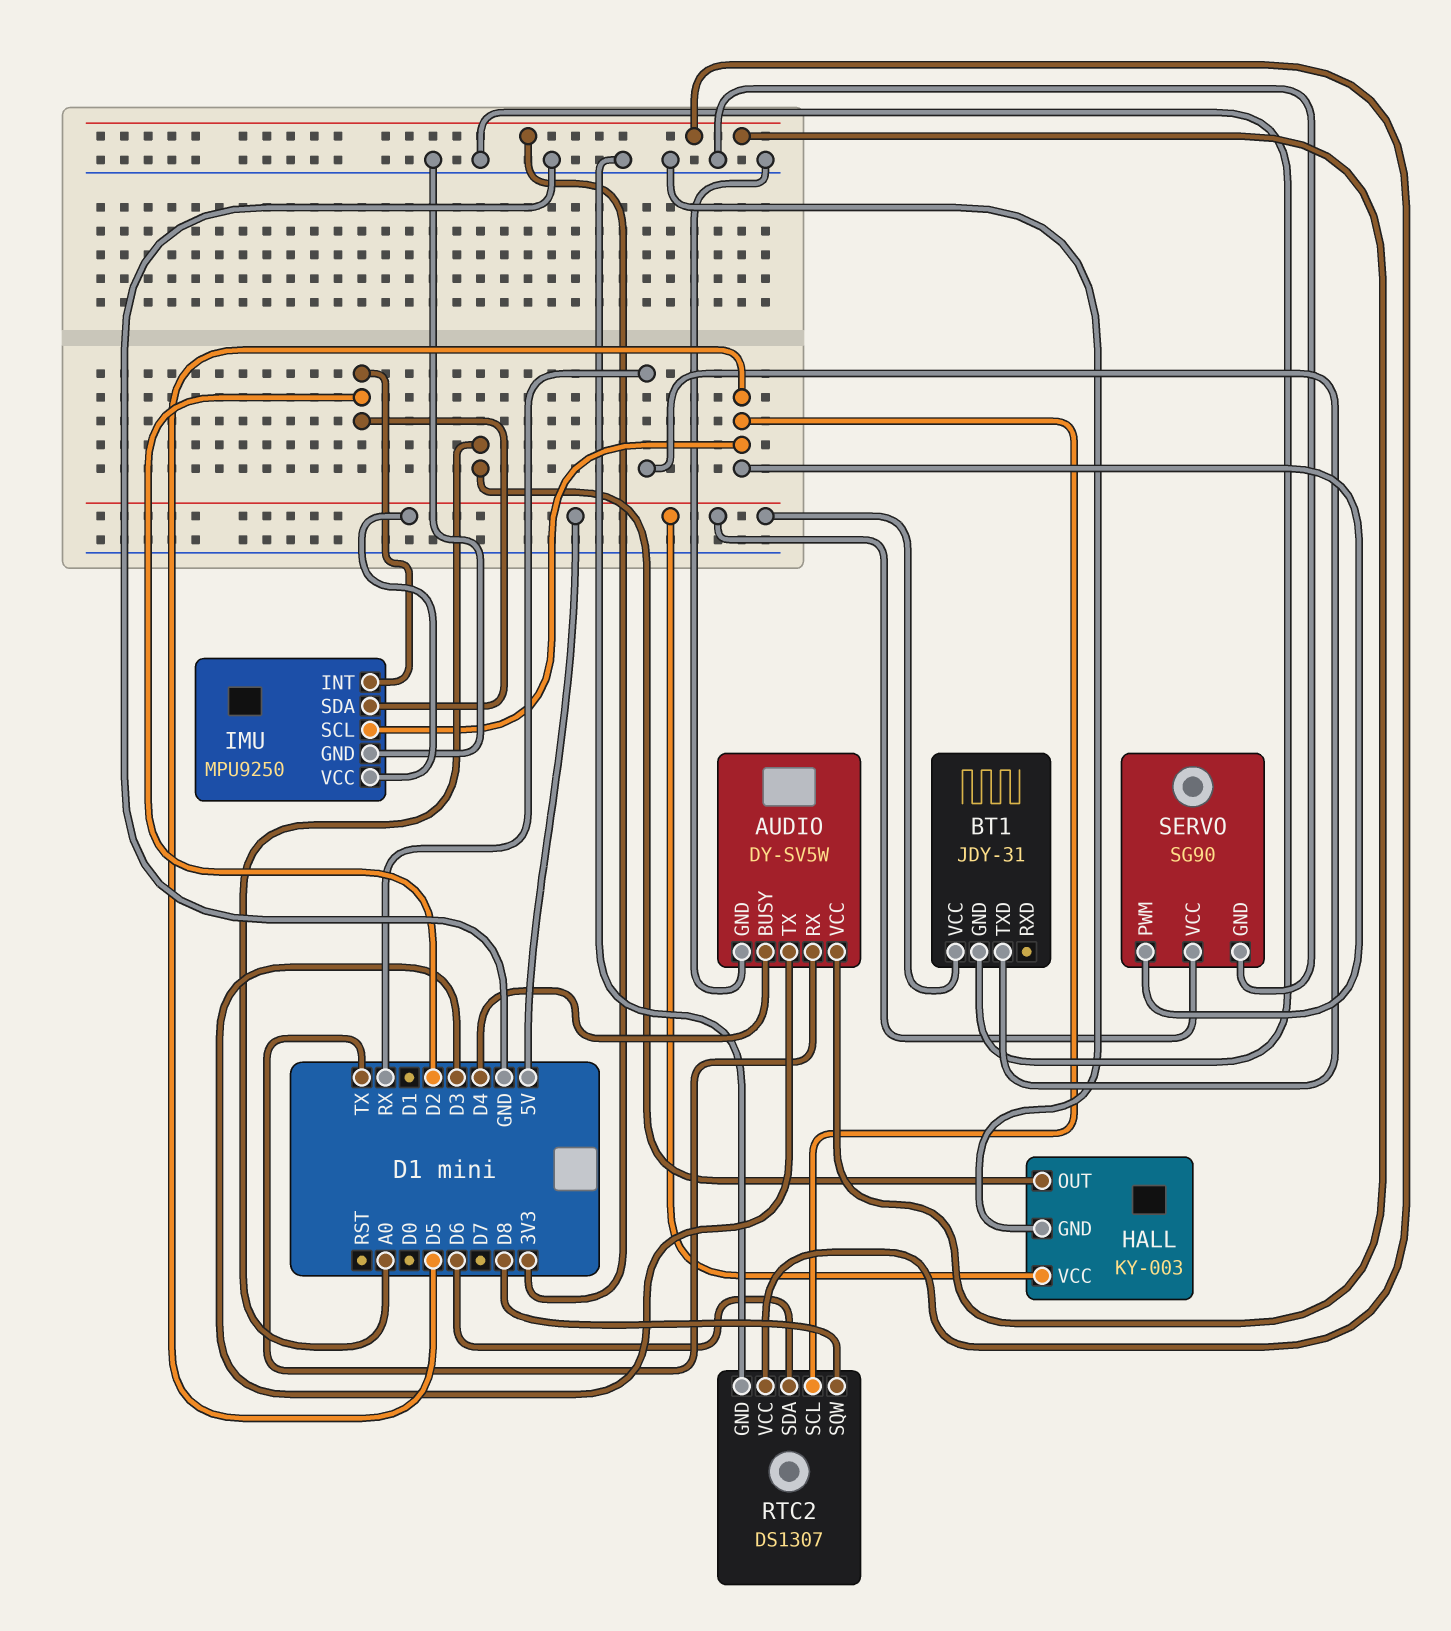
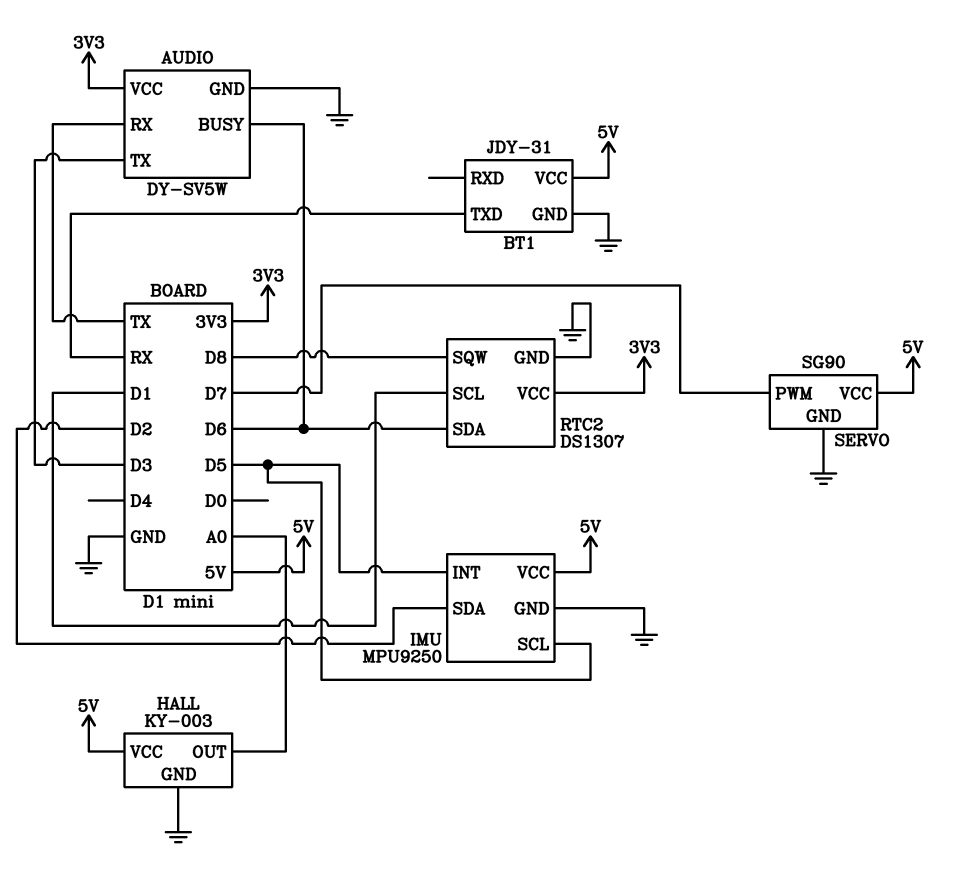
AUDIO pin BUSY: D4 -> D6
IMU pin INT: D2 -> D5
RTC2 pin SCL: D5 -> D1
SERVO pin PWM: D5 -> D7

